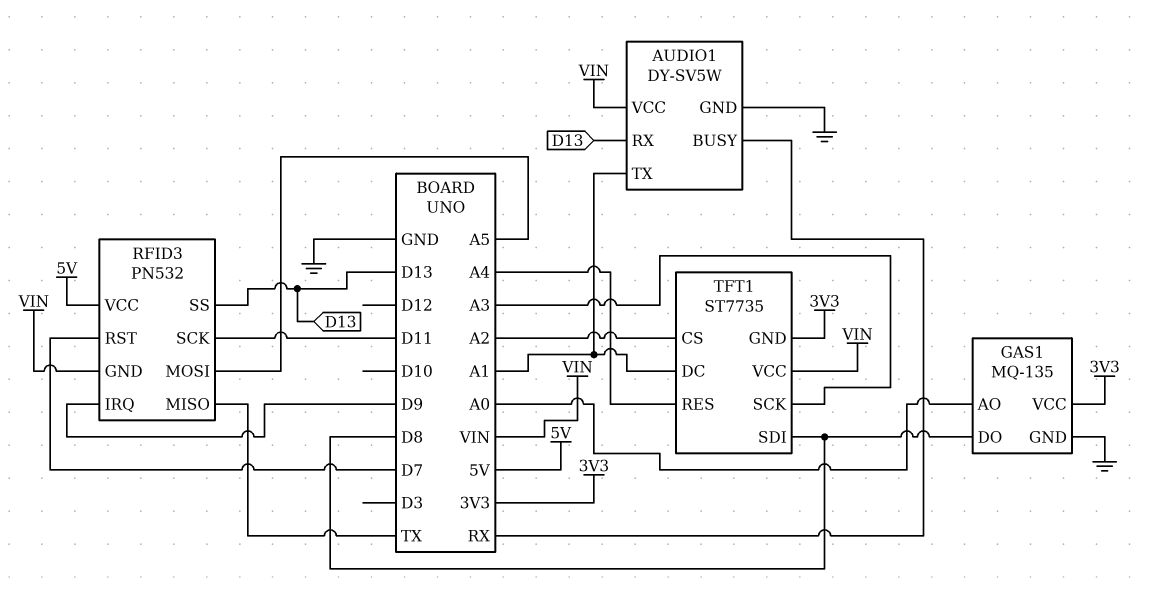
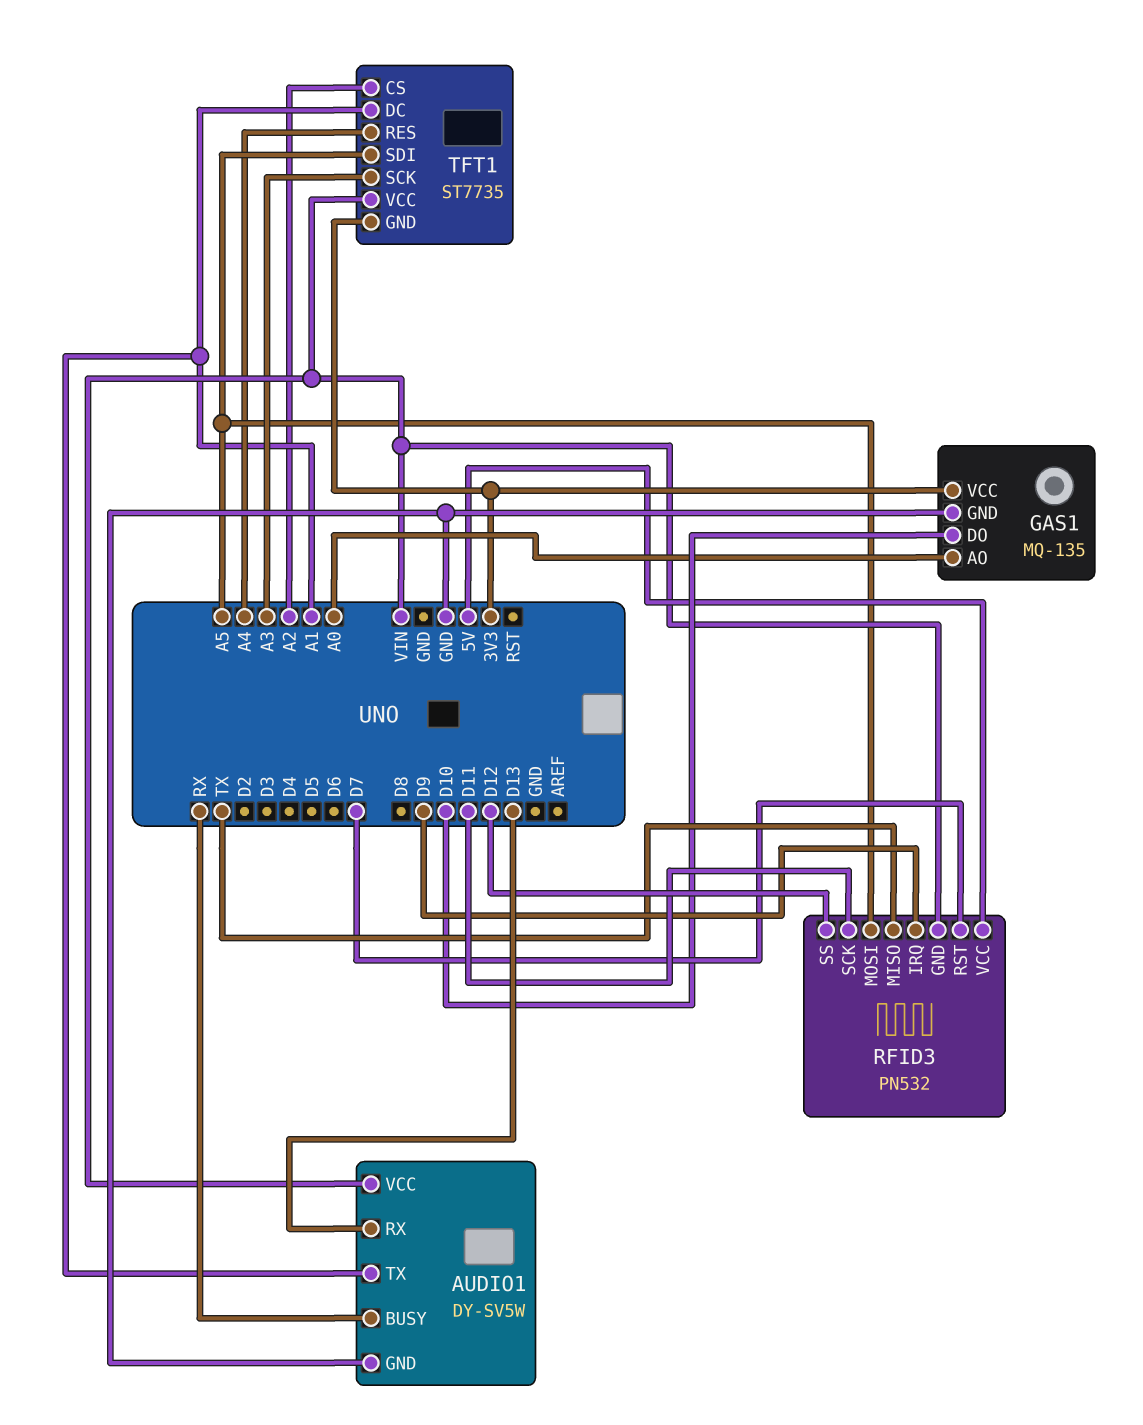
GAS1 pin DO: D8 -> D10
RFID3 pin SS: D13 -> D12
TFT1 pin SDI: D8 -> A5

